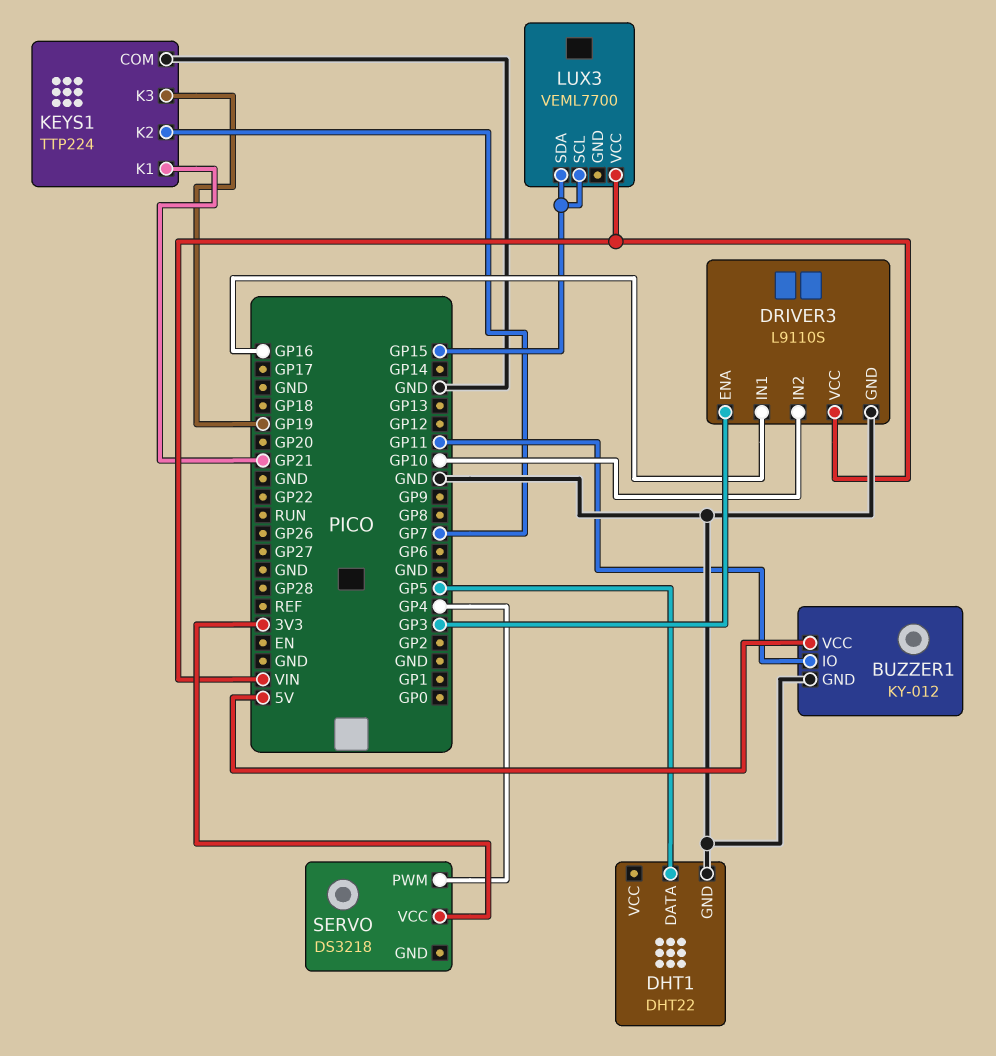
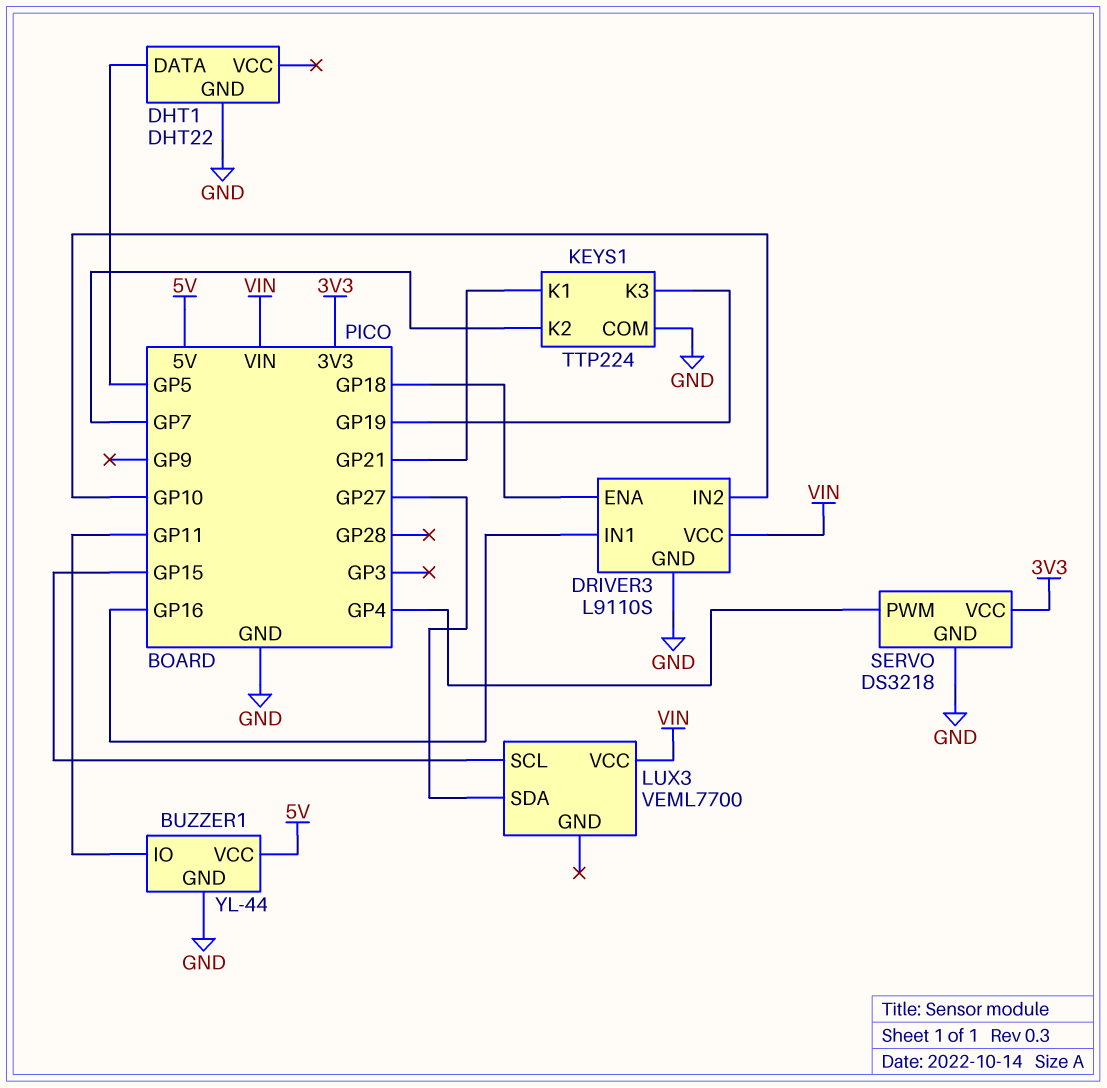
BUZZER1: KY-012 -> YL-44
DRIVER3 pin ENA: GP3 -> GP18
LUX3 pin SDA: GP15 -> GP27
SERVO pin GND: none -> GND

